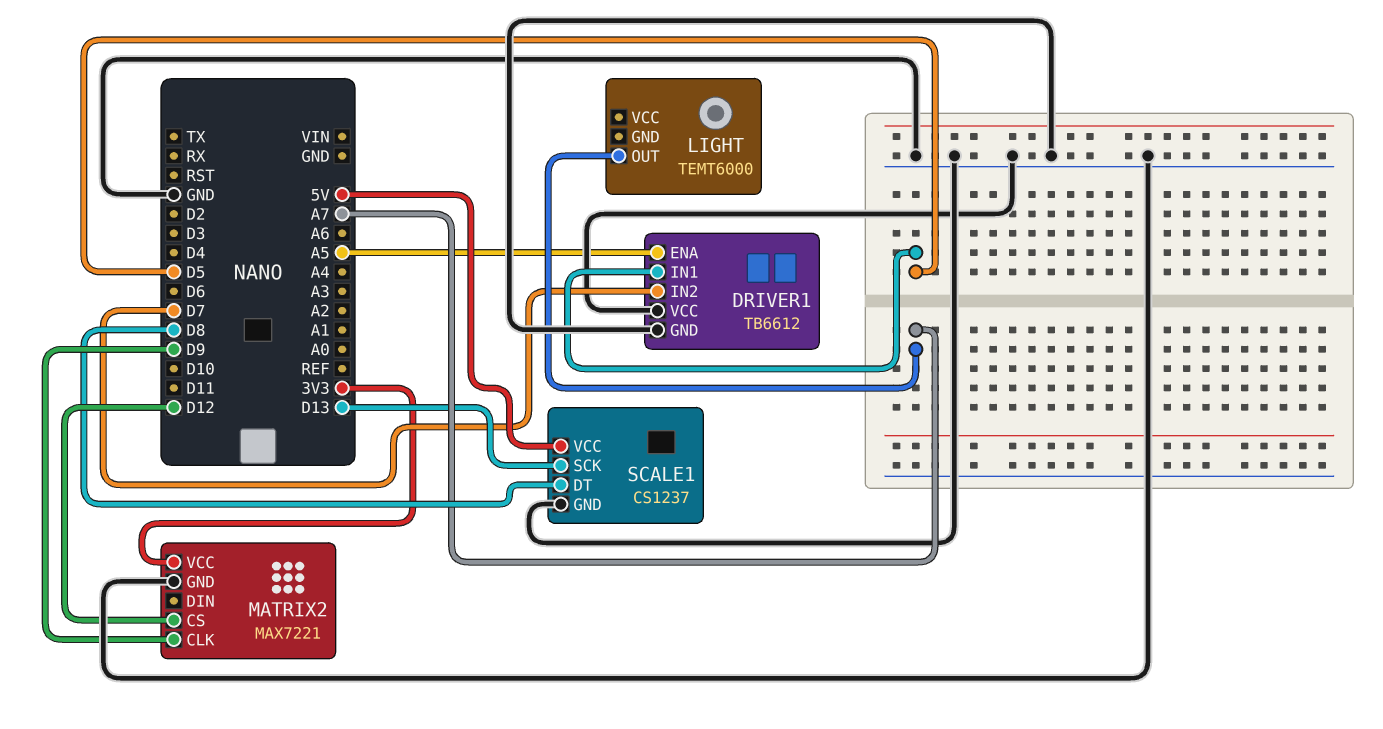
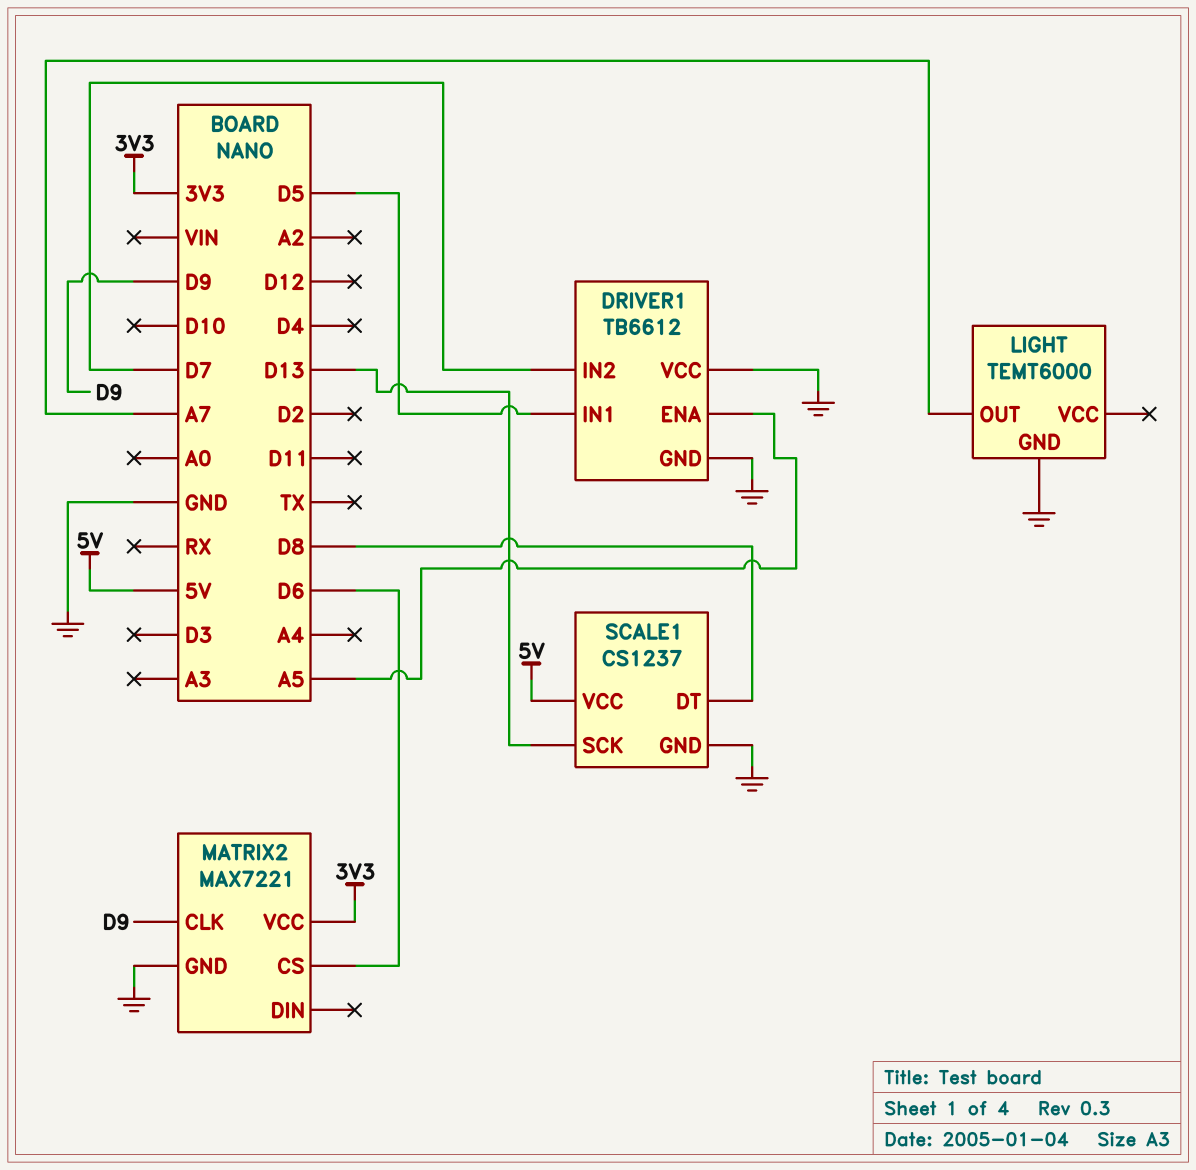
LIGHT pin GND: none -> GND
MATRIX2 pin CS: D12 -> D6

